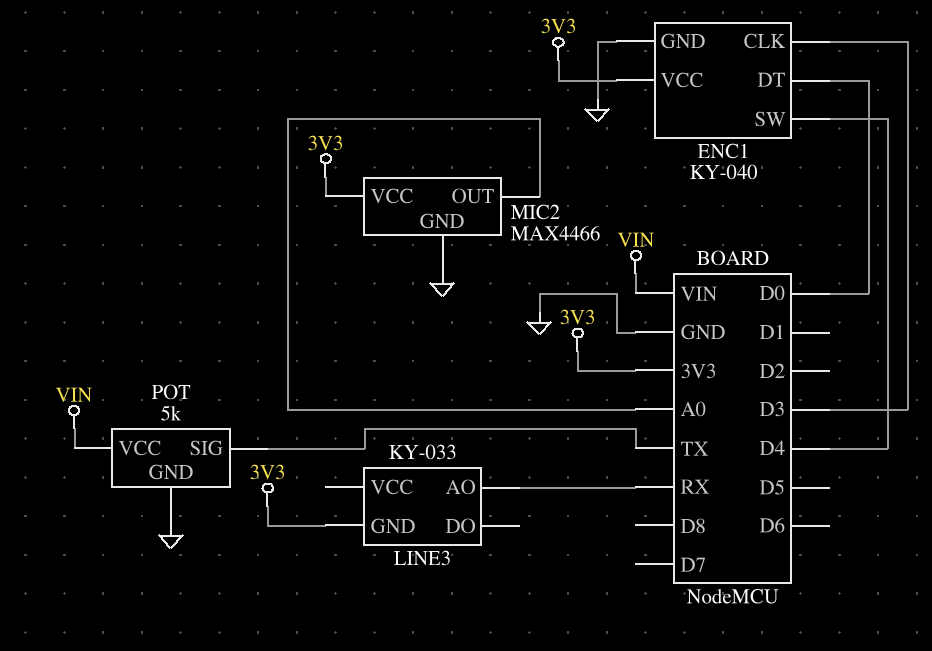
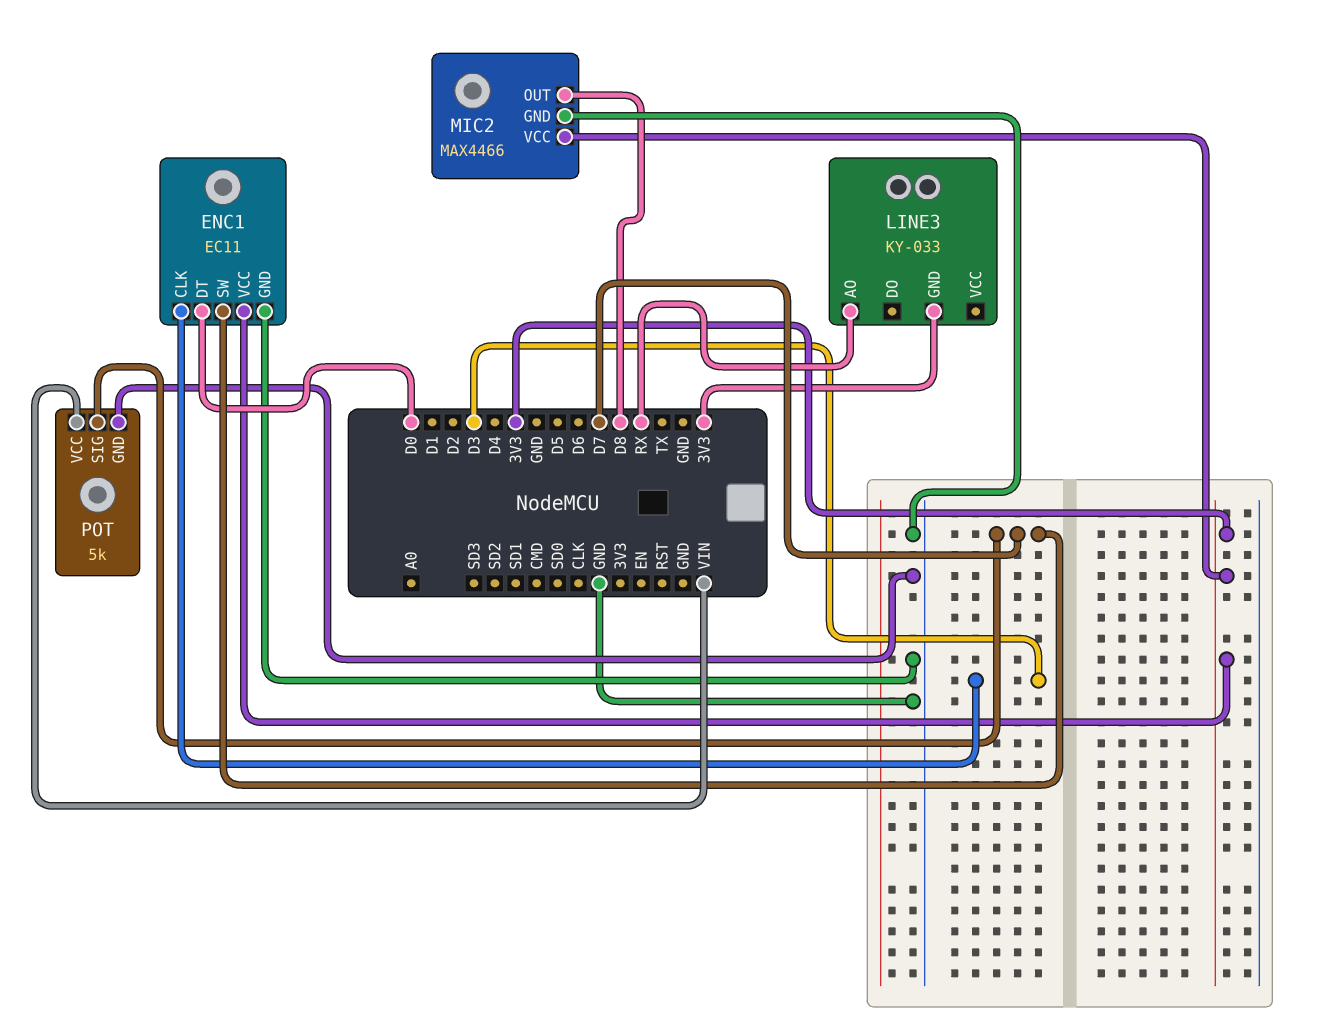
ENC1: KY-040 -> EC11
ENC1 pin SW: D4 -> D7
MIC2 pin OUT: A0 -> D8
POT pin SIG: TX -> D7

